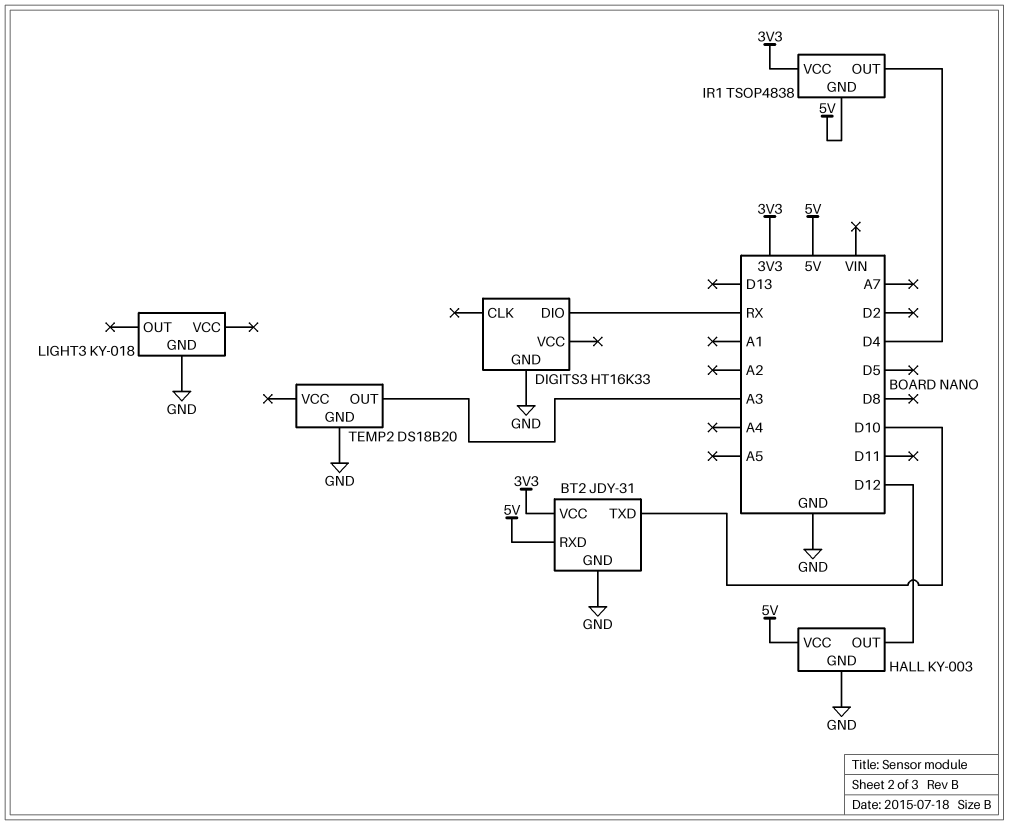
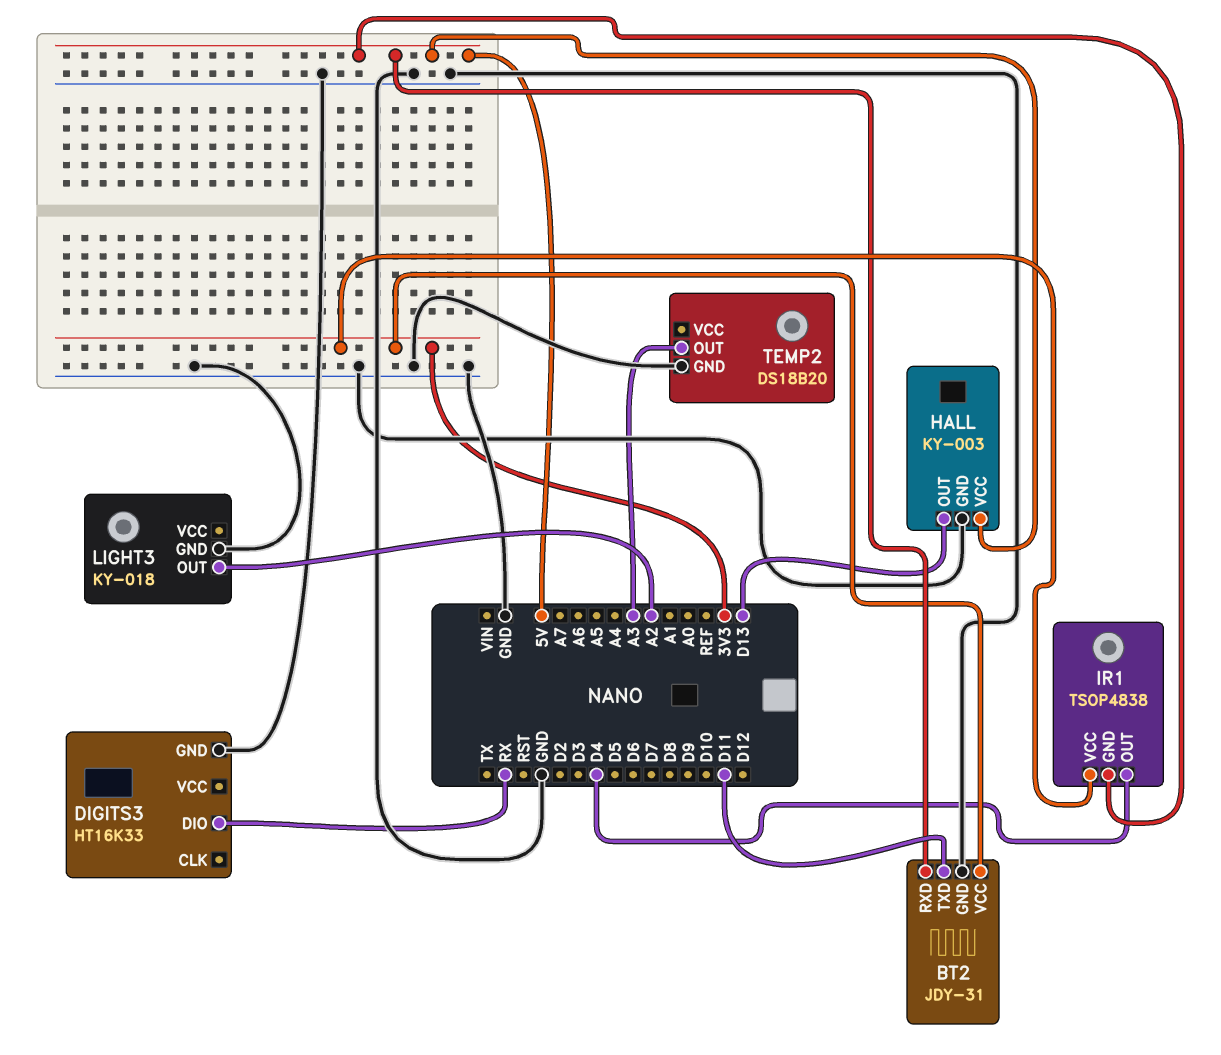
BT2 pin TXD: D10 -> D11
HALL pin OUT: D12 -> D13
LIGHT3 pin OUT: none -> A2

